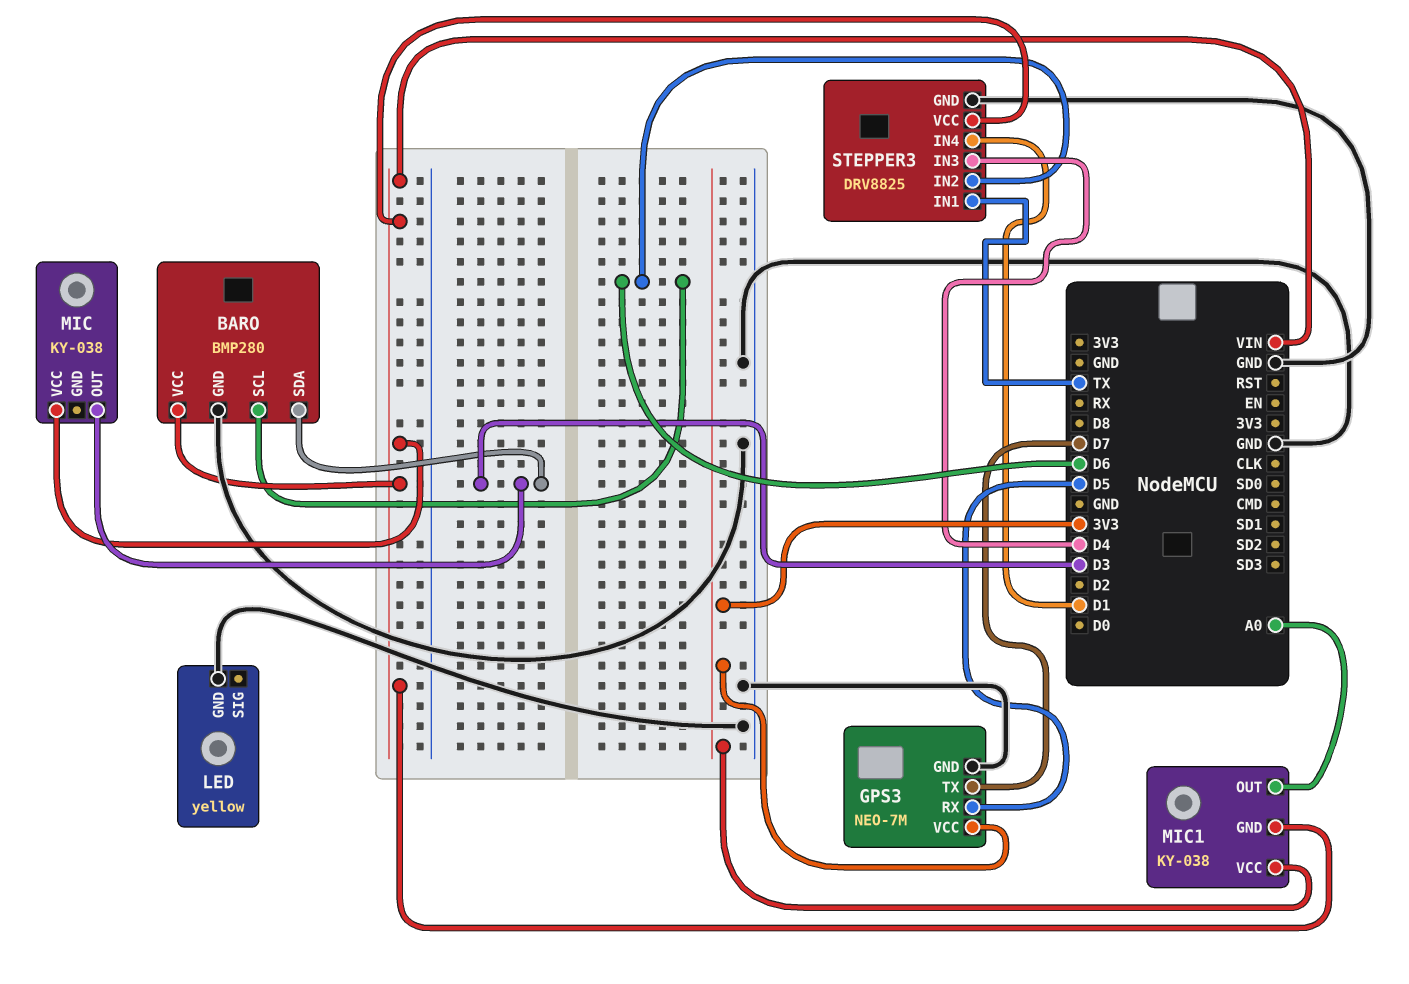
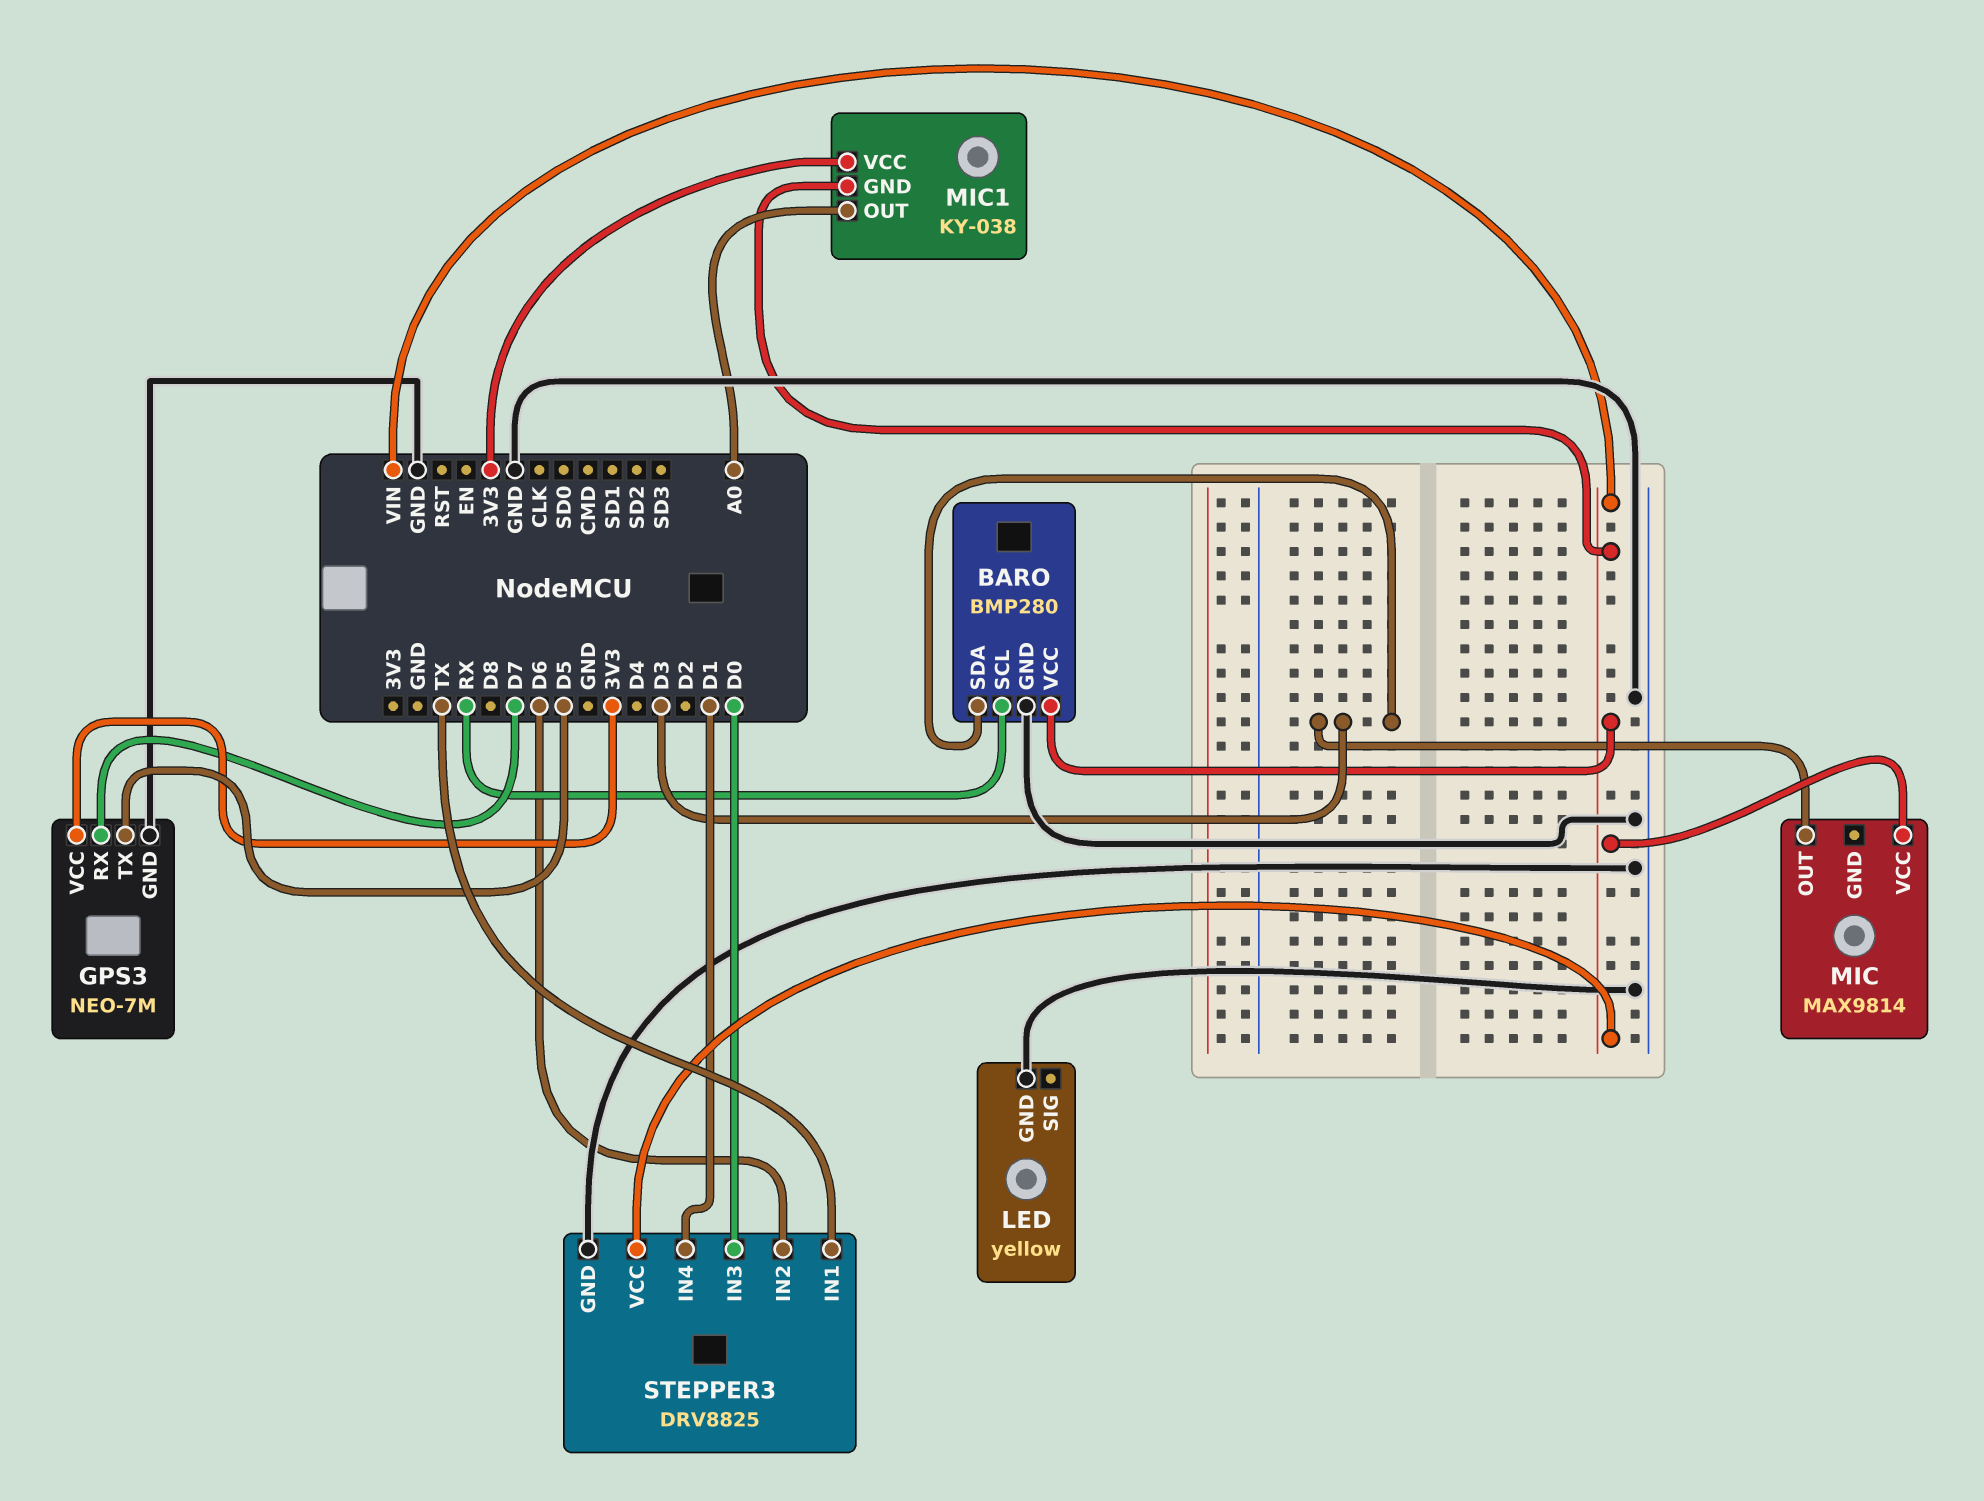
BARO pin SCL: D6 -> RX
GPS3 pin RX: D5 -> D7
GPS3 pin TX: D7 -> D5
MIC: KY-038 -> MAX9814
STEPPER3 pin IN3: D4 -> D0

